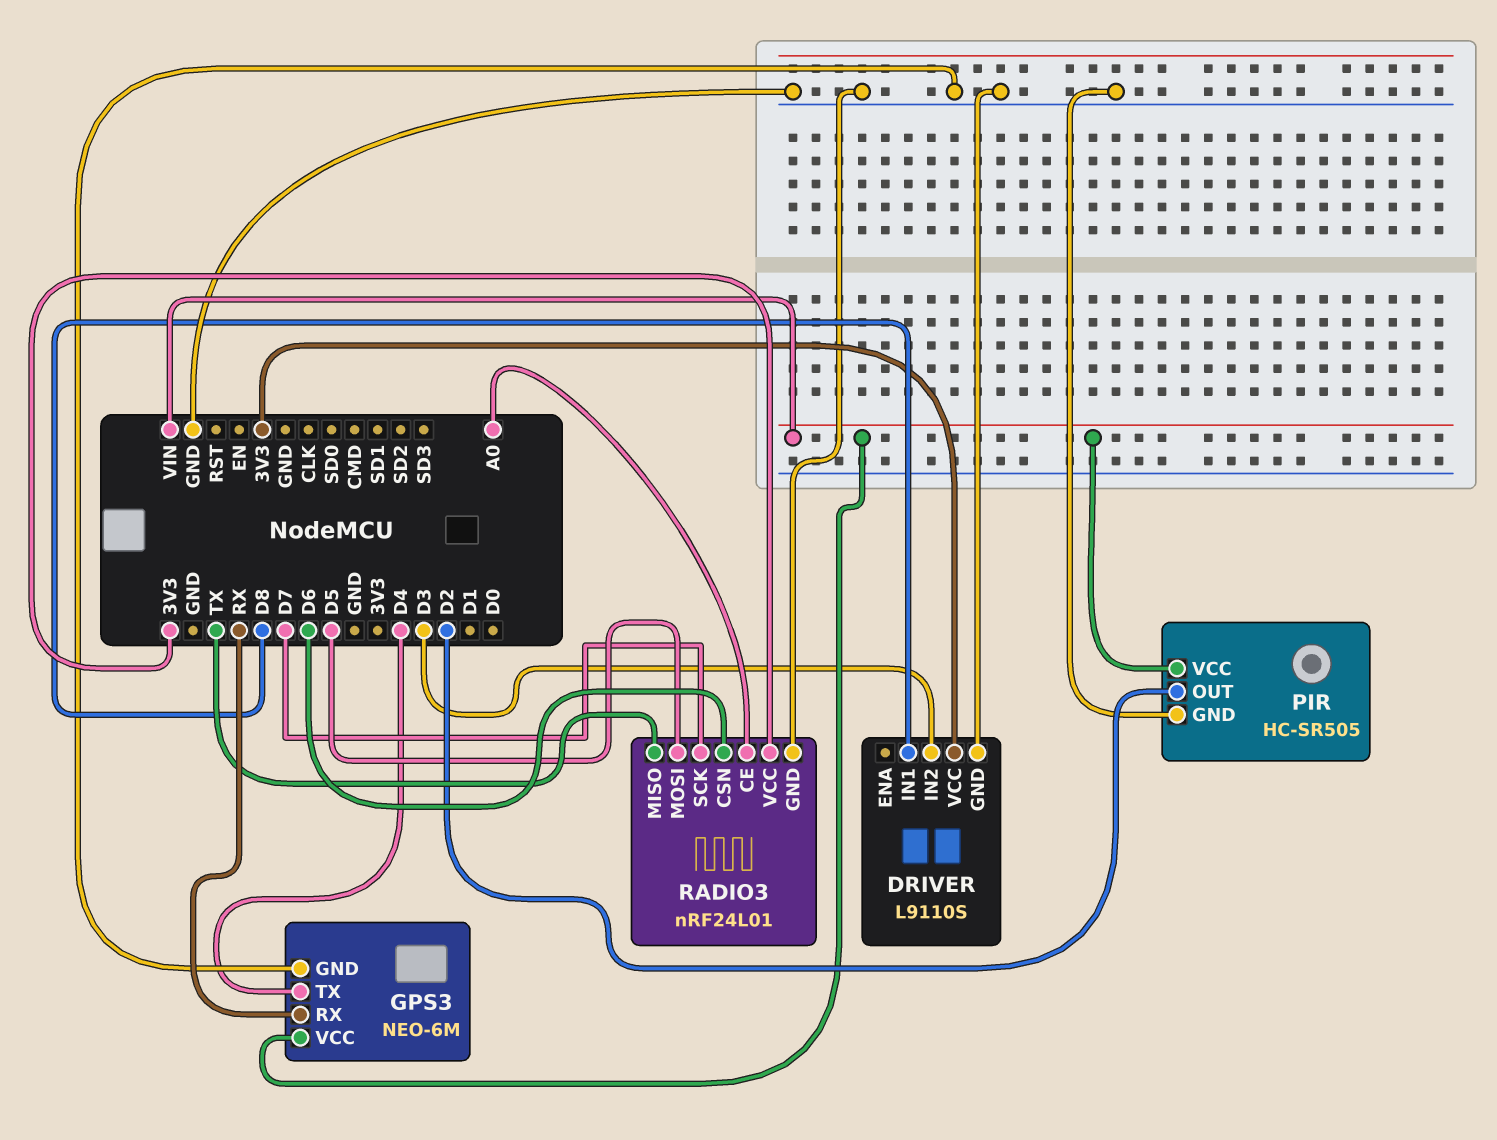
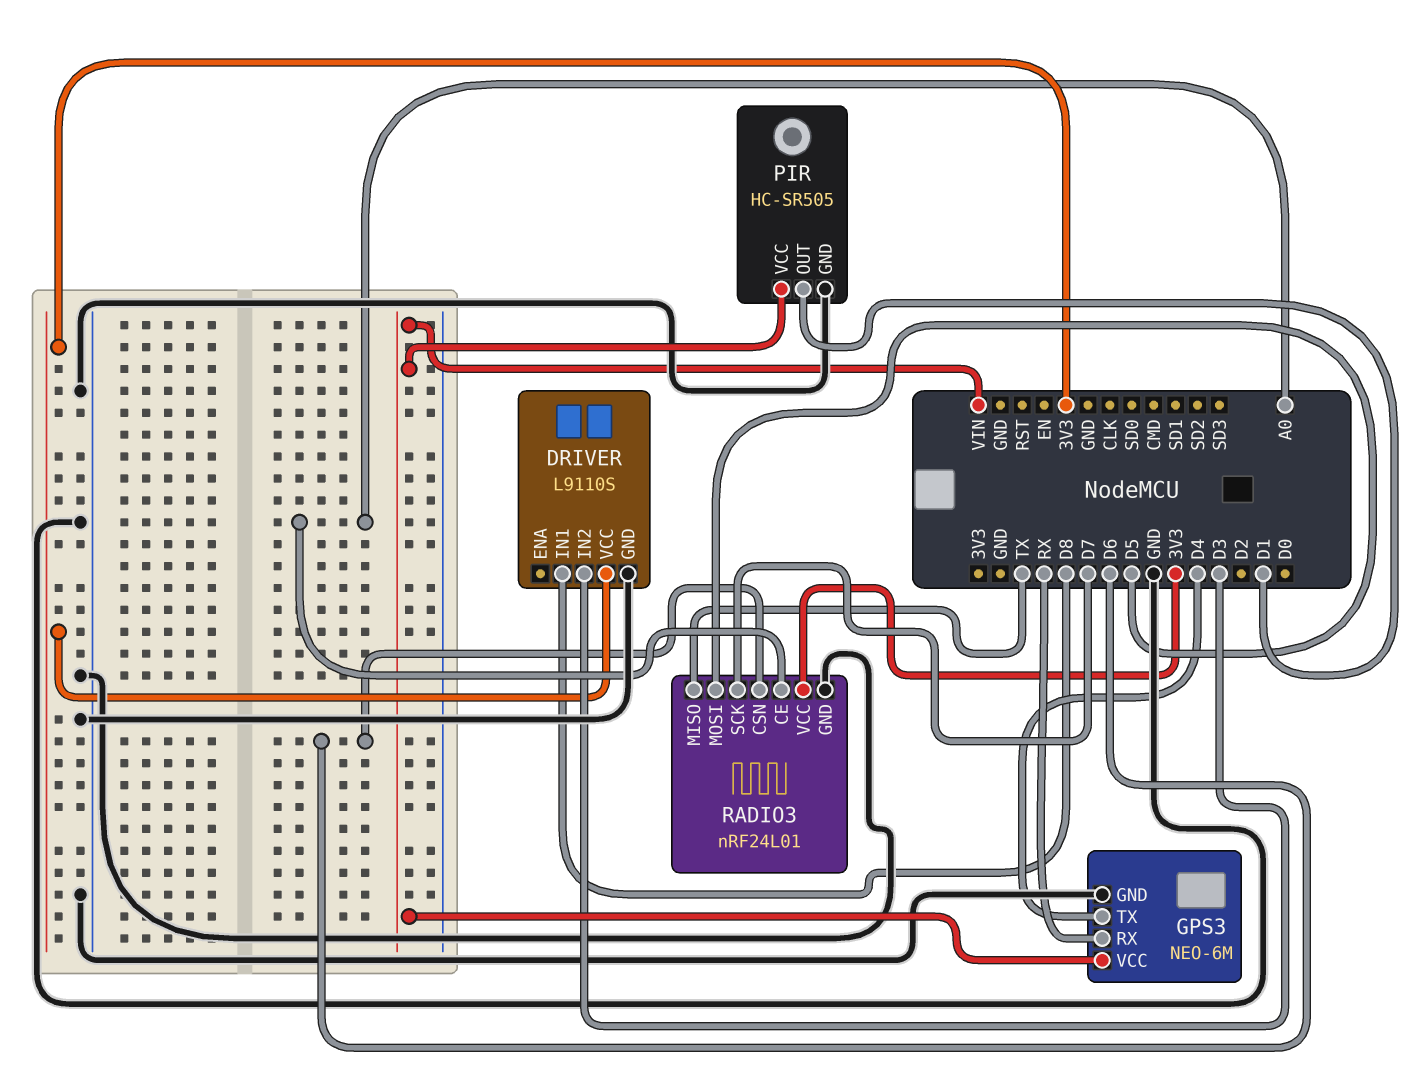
PIR pin OUT: D2 -> D1

